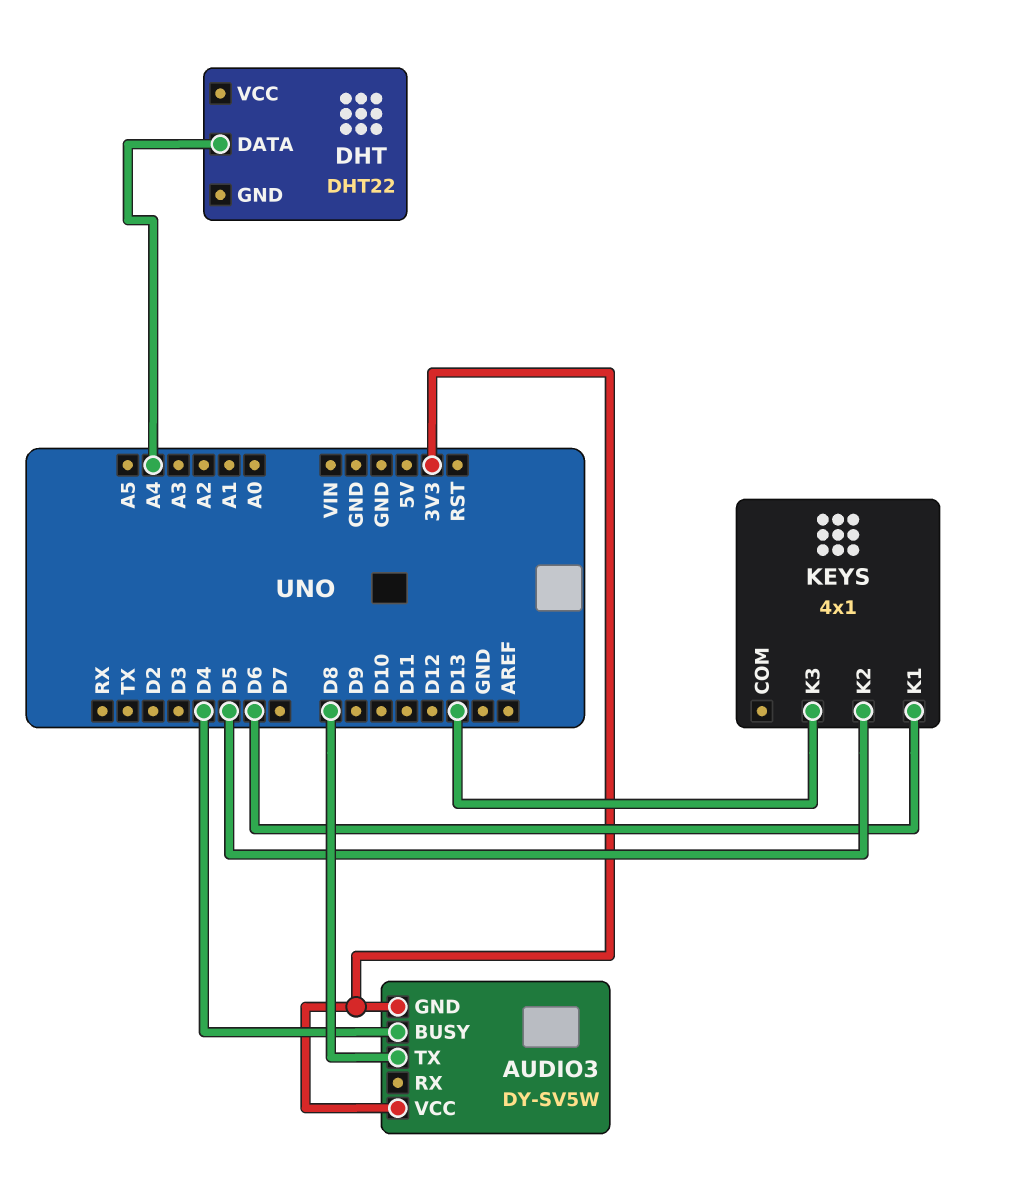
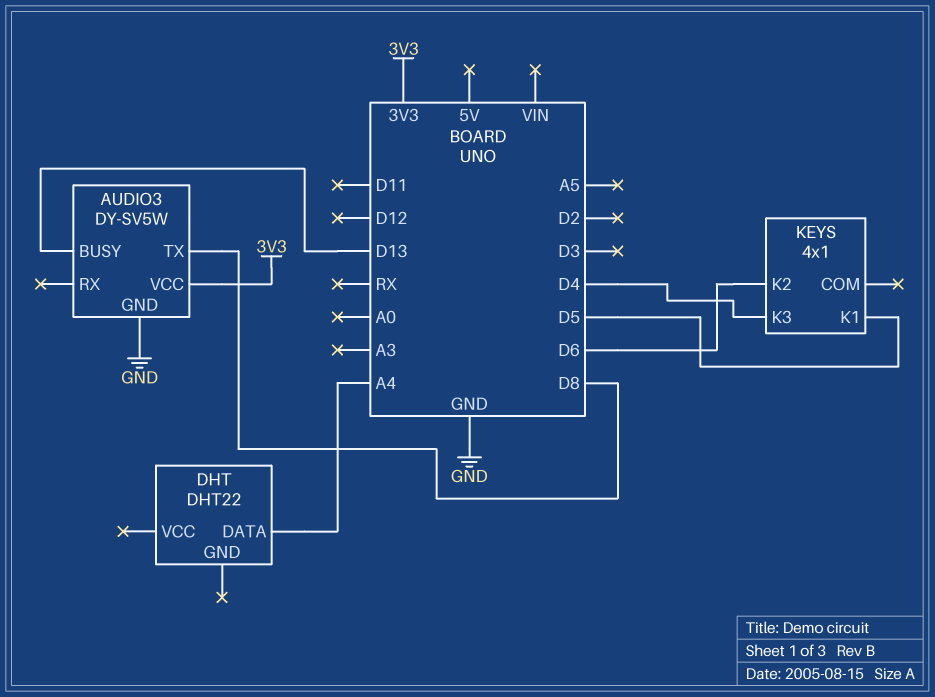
AUDIO3 pin BUSY: D4 -> D13
AUDIO3 pin GND: 3V3 -> GND
KEYS pin K1: D6 -> D5
KEYS pin K2: D5 -> D6
KEYS pin K3: D13 -> D4

